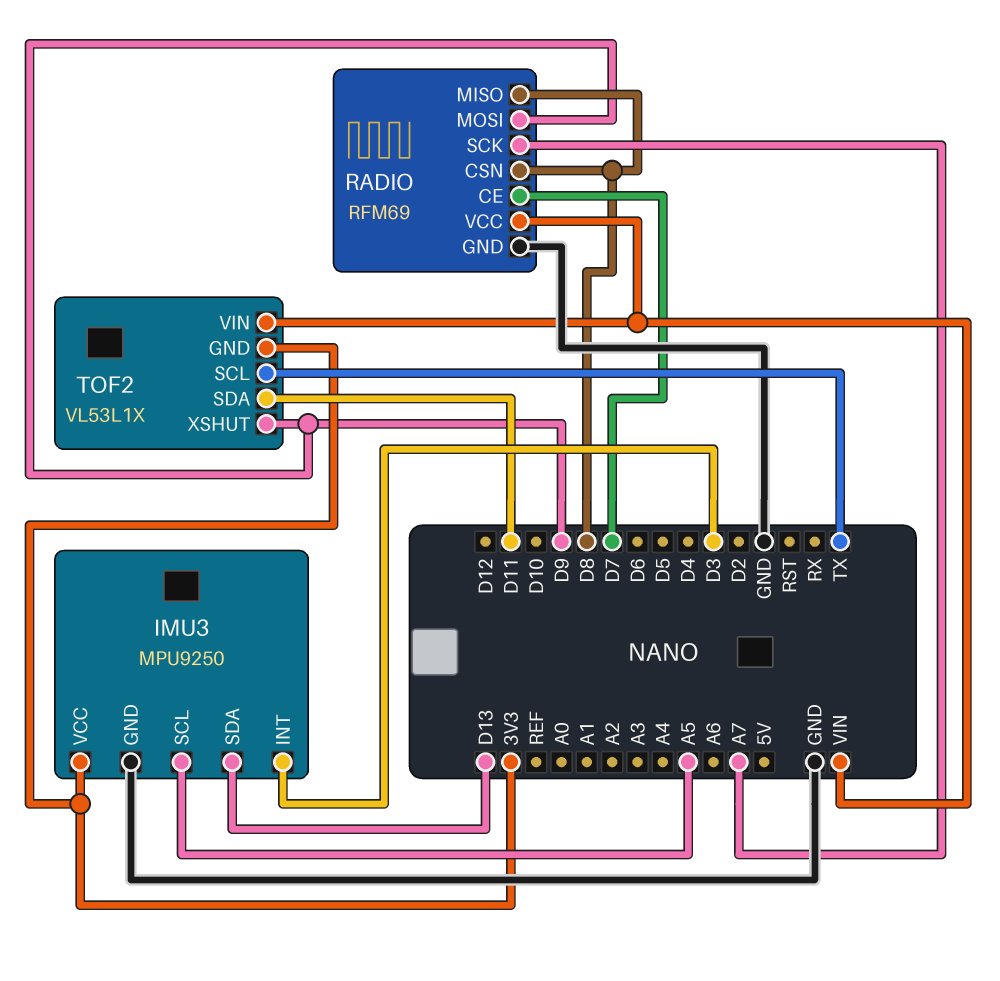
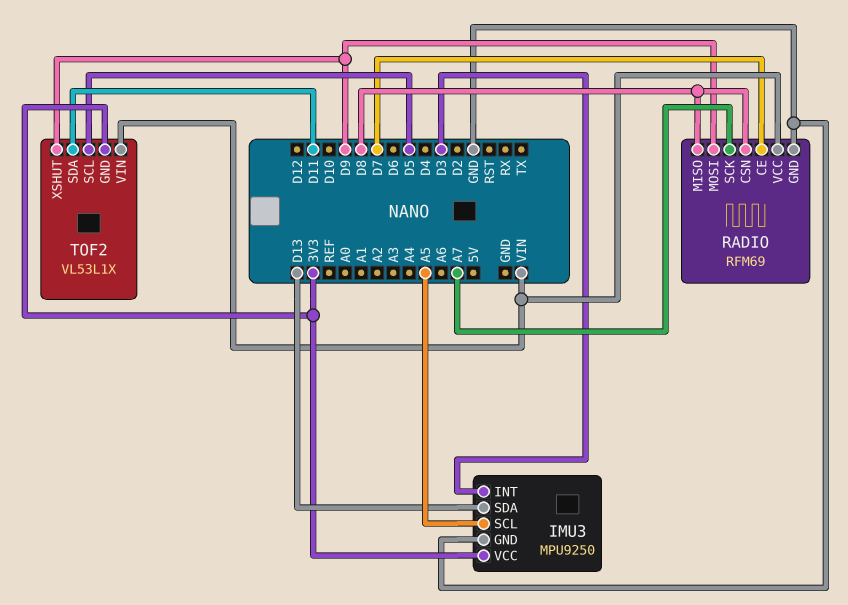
TOF2 pin SCL: TX -> D5

